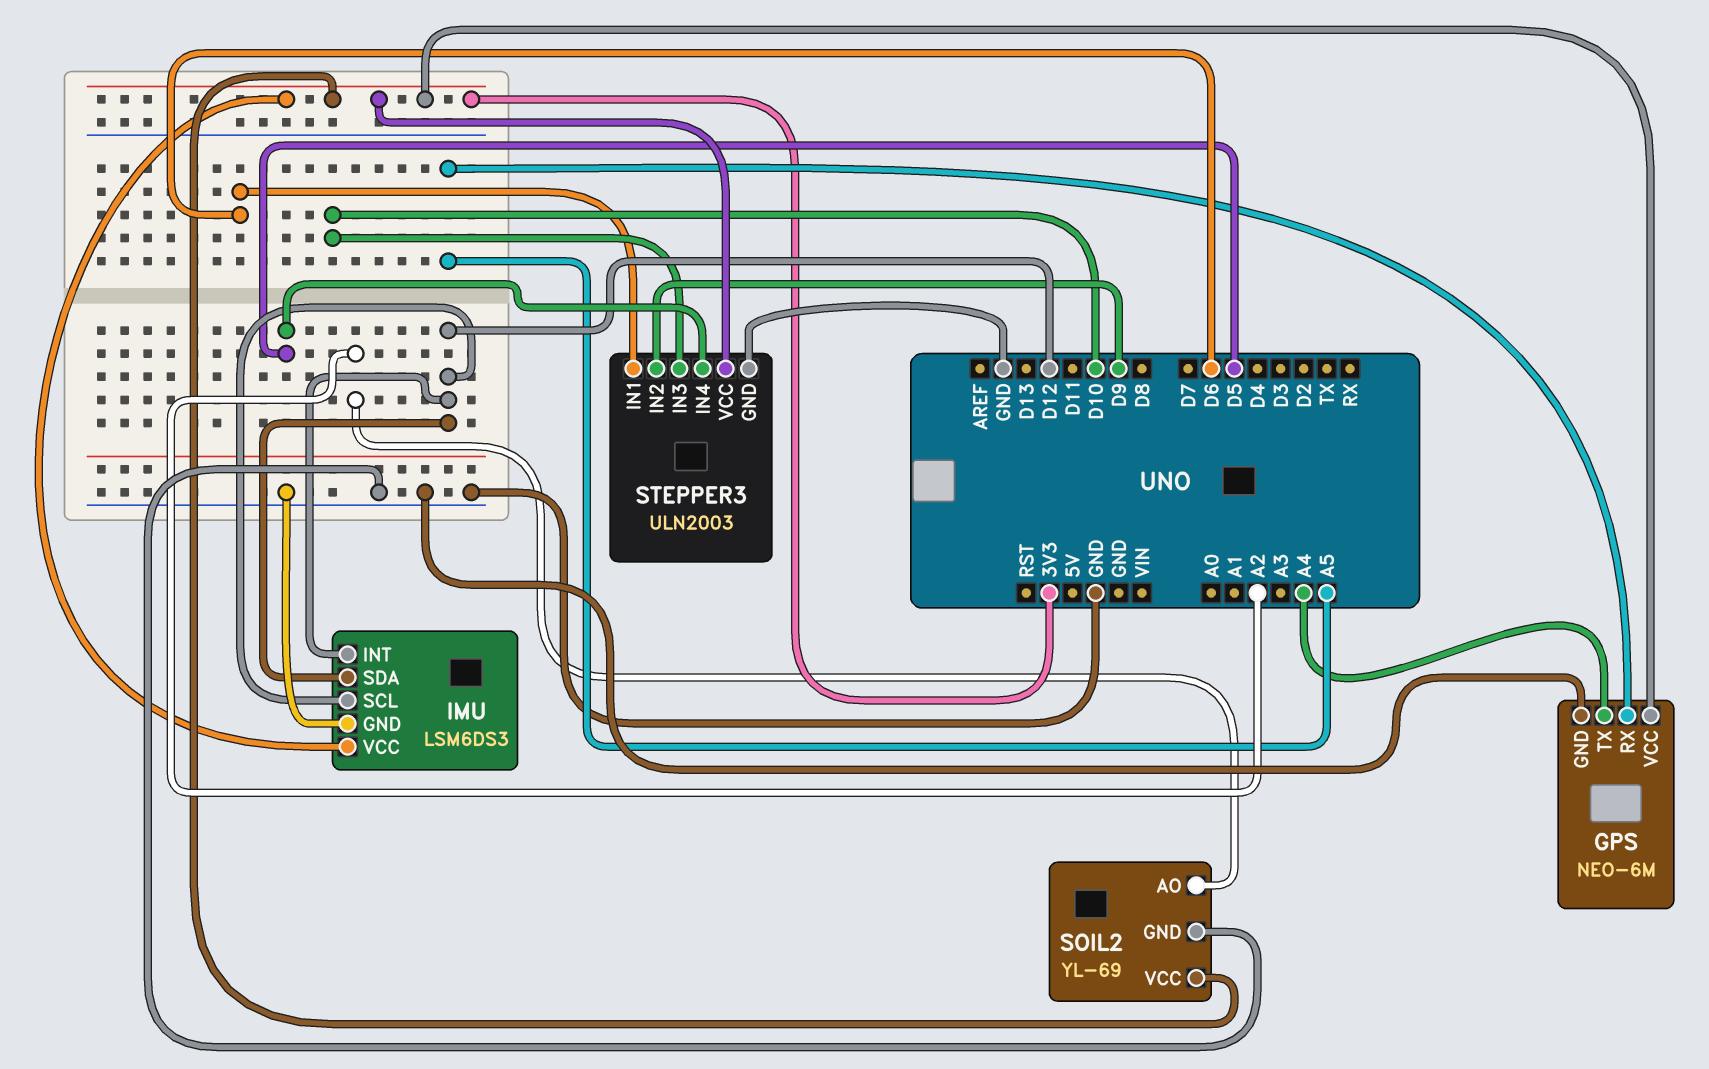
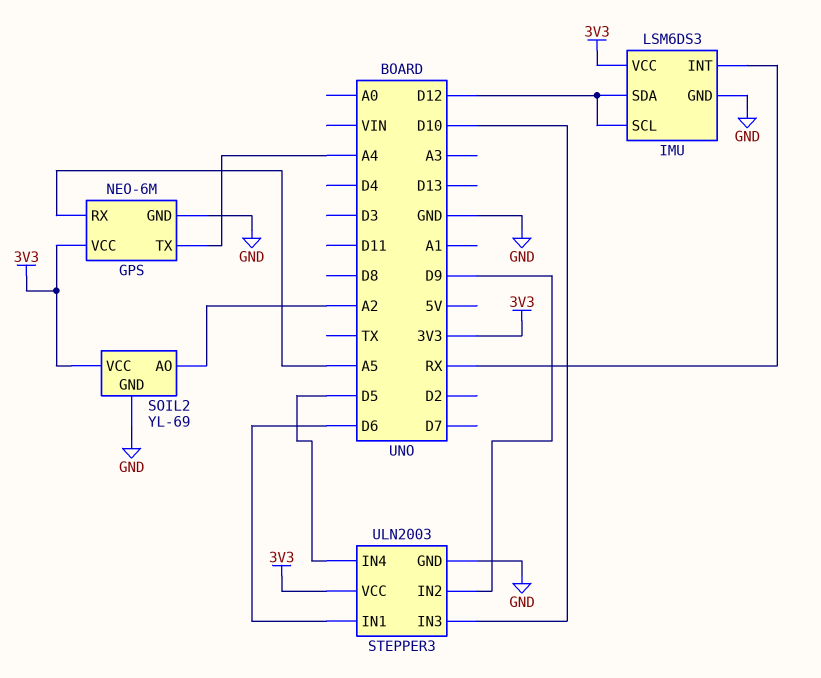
IMU pin INT: D12 -> RX

